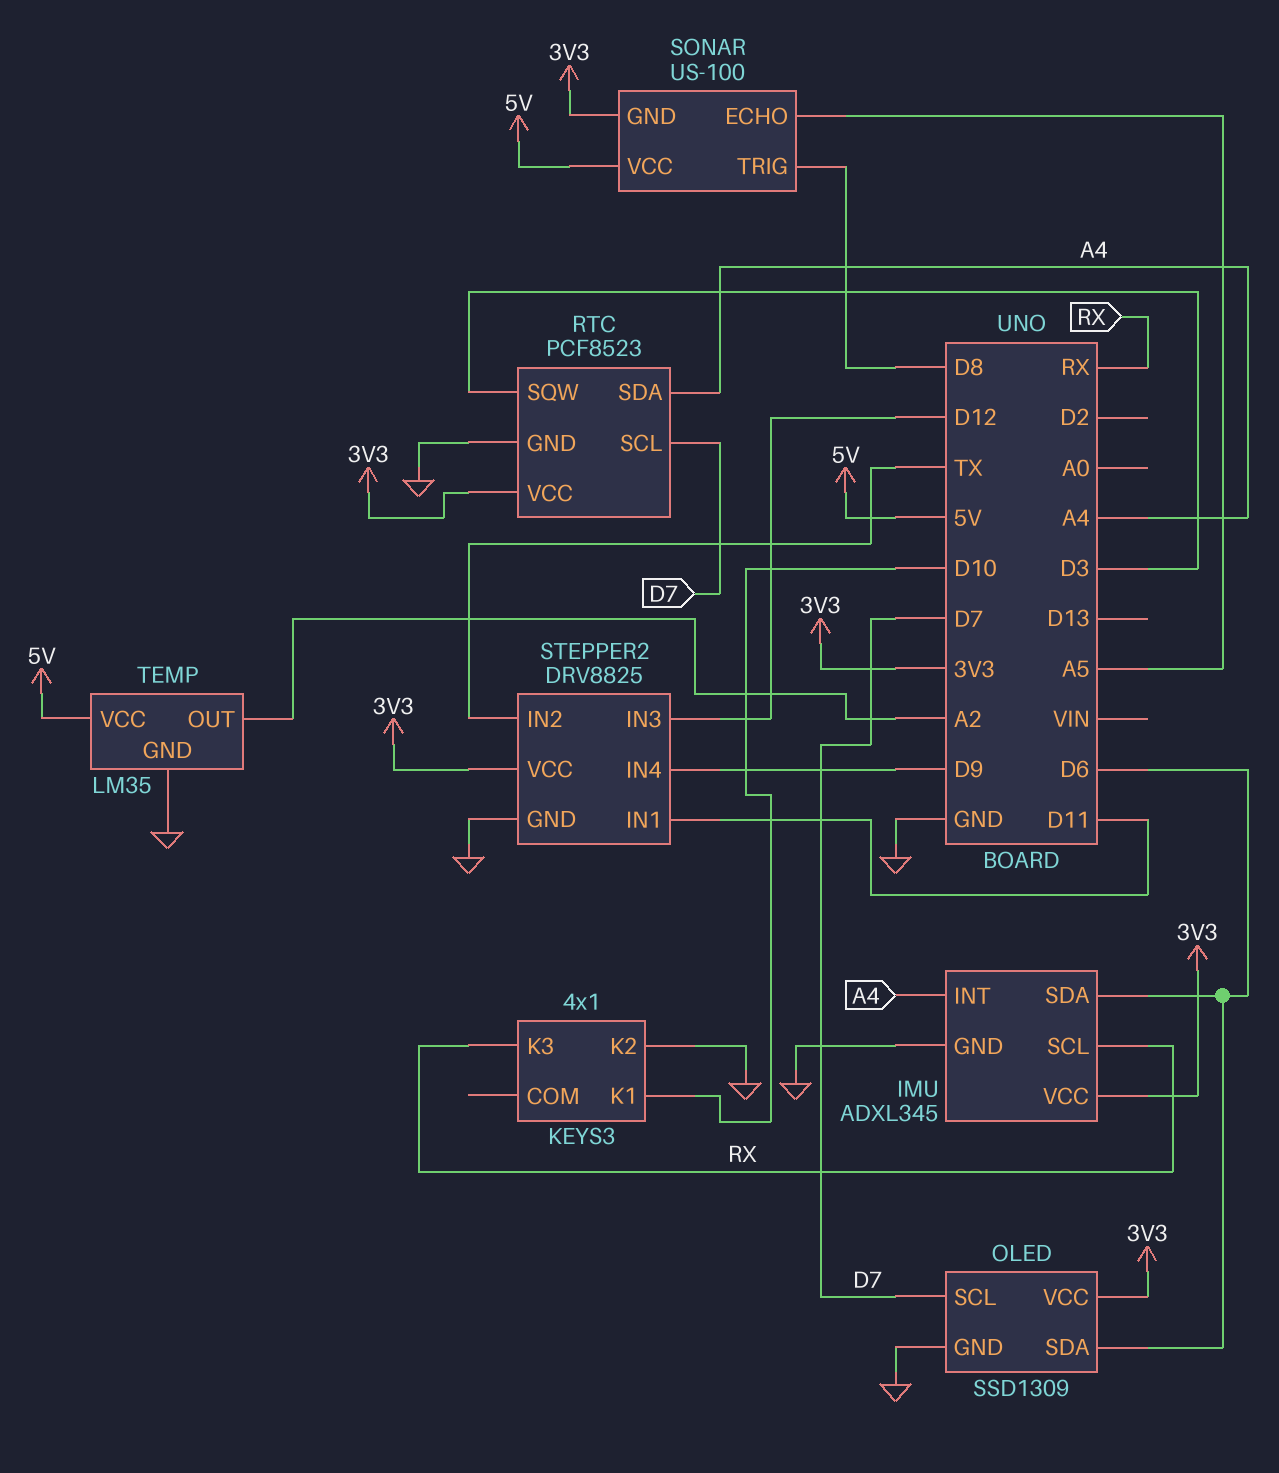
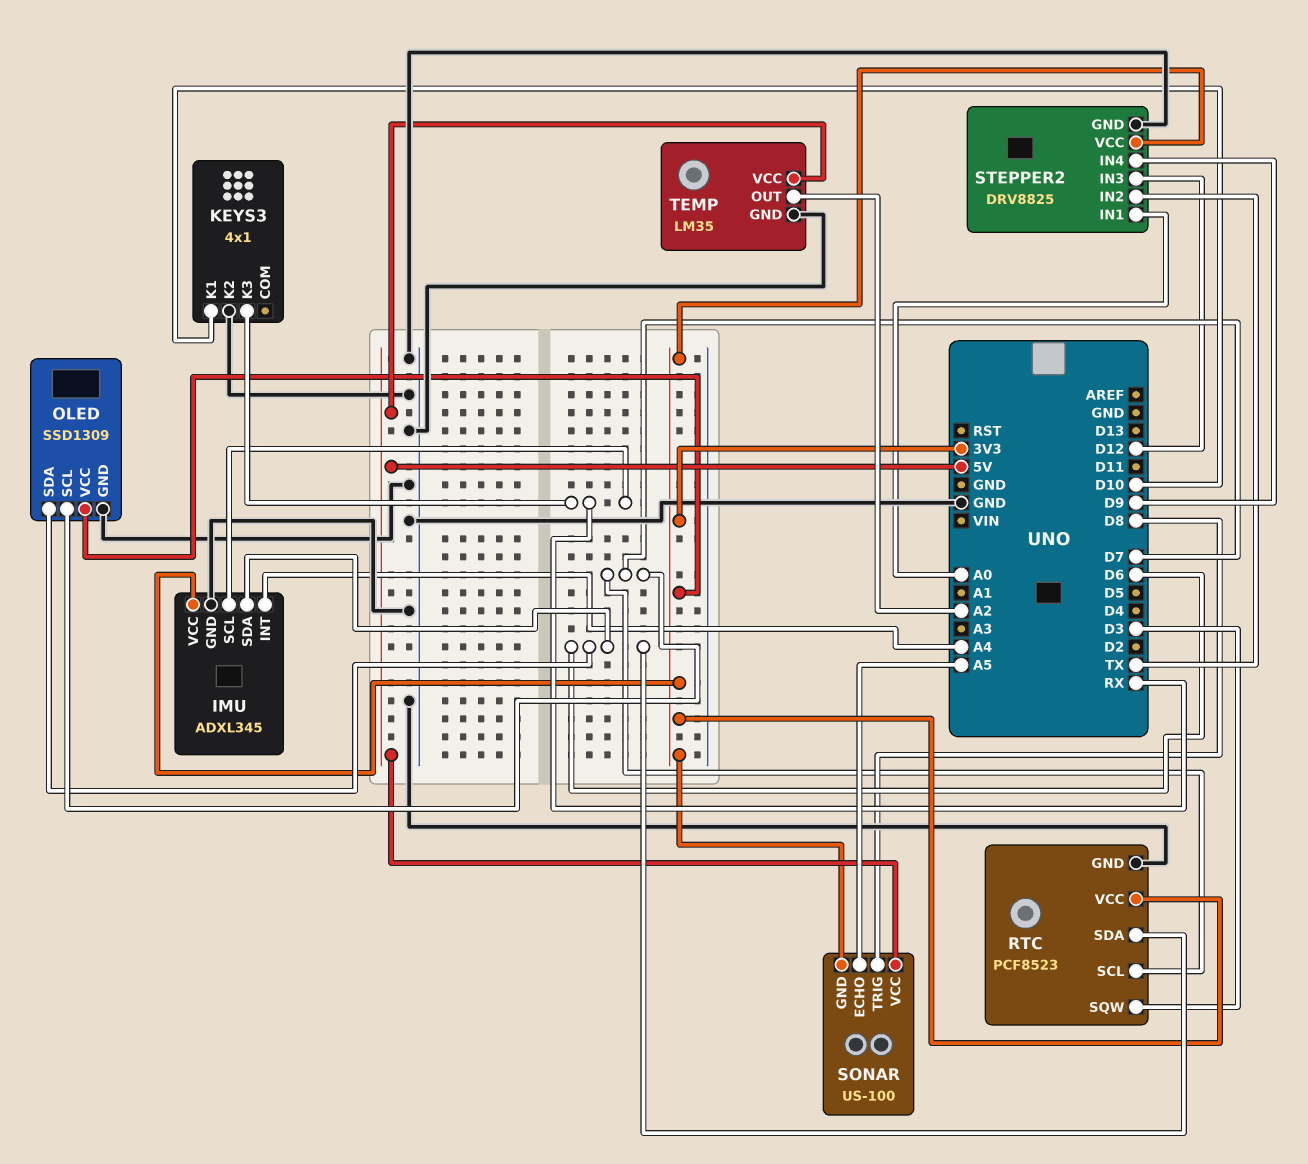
RTC pin SDA: A4 -> D6
STEPPER2 pin IN1: D11 -> A0

